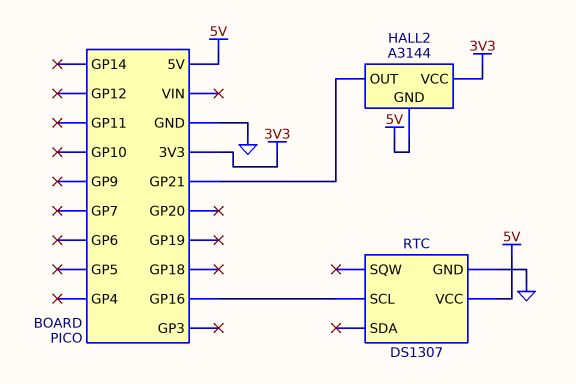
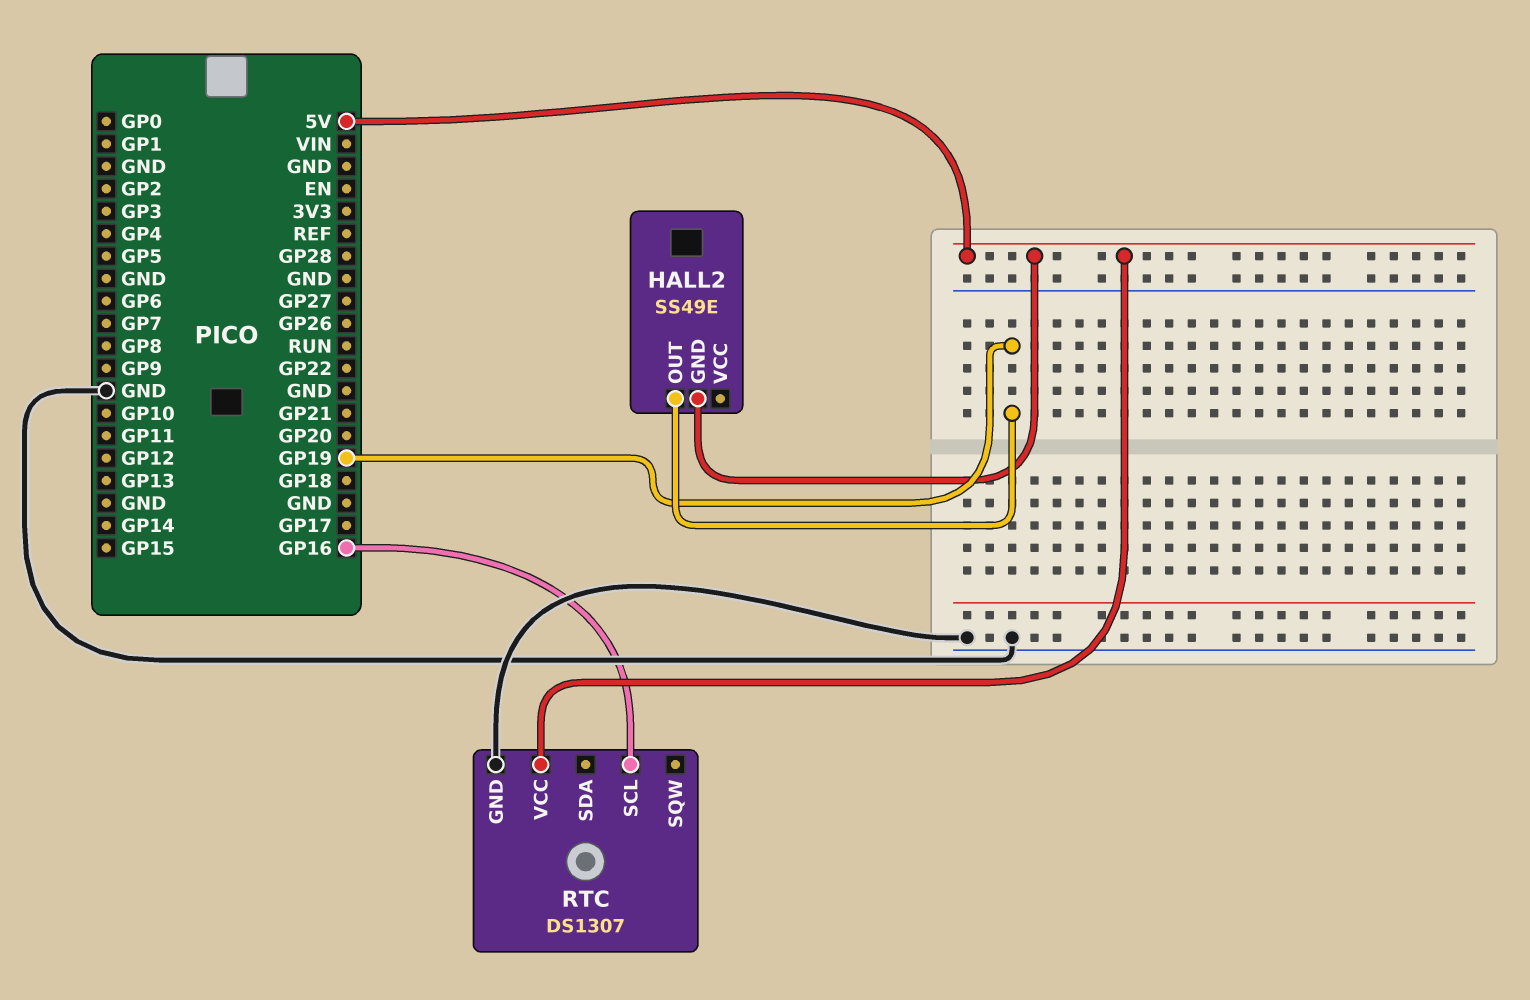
HALL2: A3144 -> SS49E
HALL2 pin OUT: GP21 -> GP19
HALL2 pin VCC: 3V3 -> none

